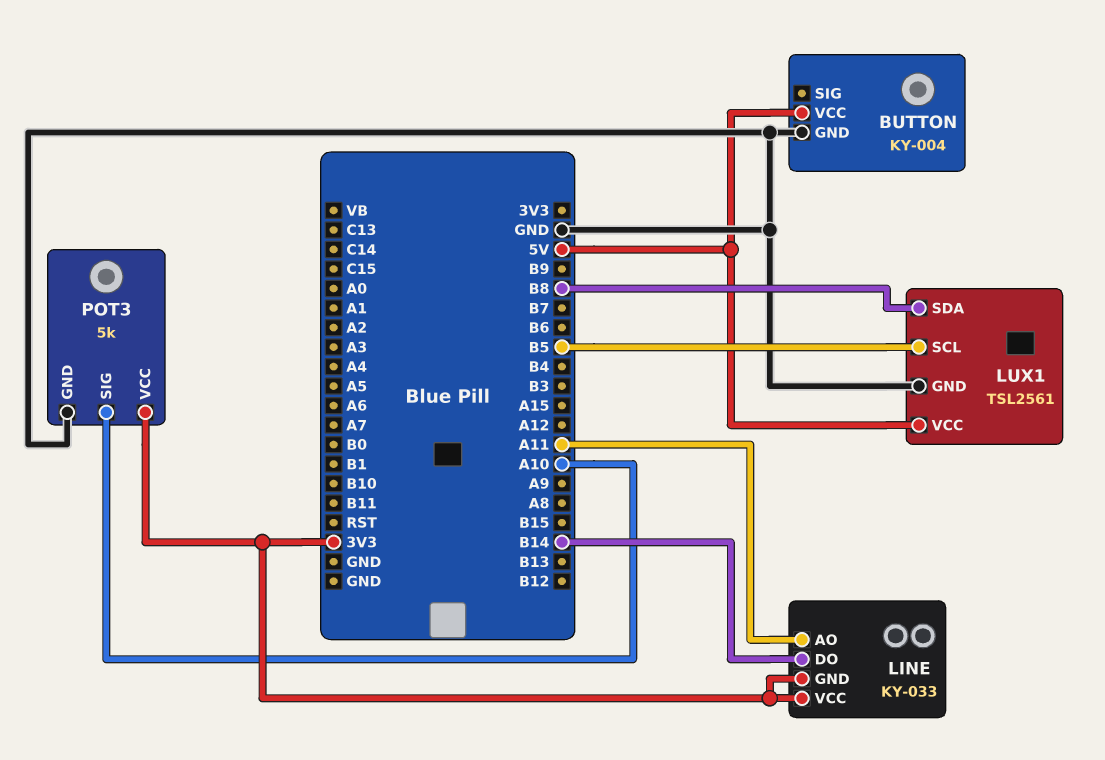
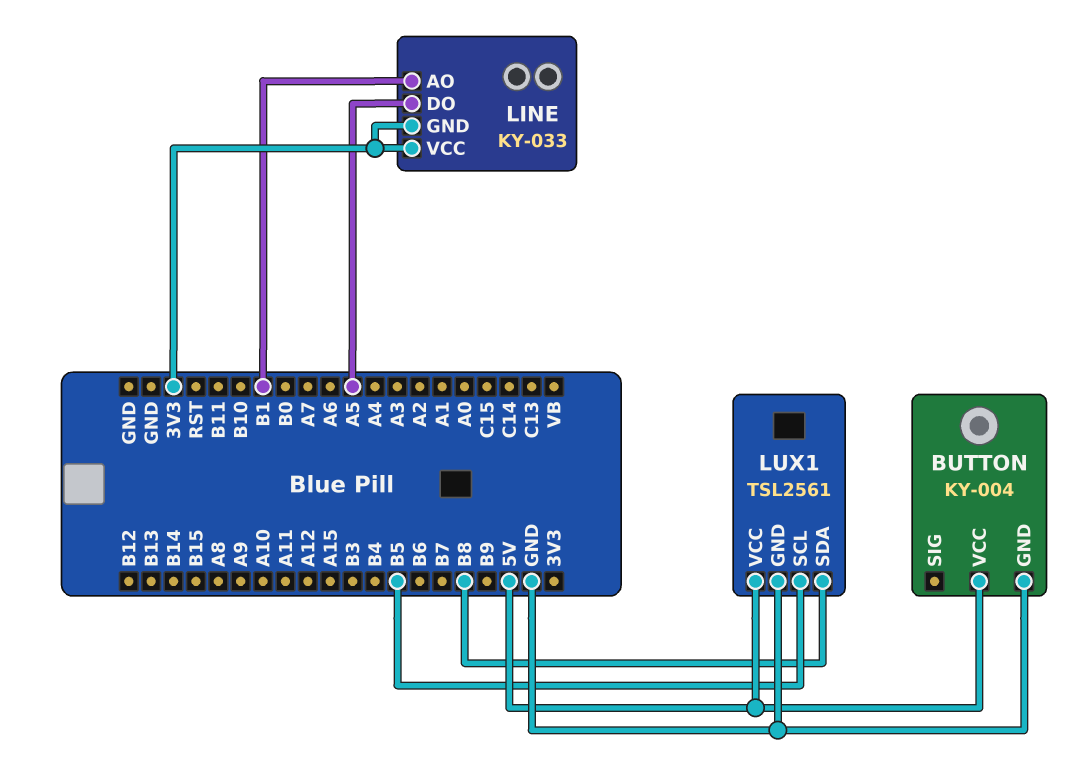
LINE pin AO: A11 -> B1
LINE pin DO: B14 -> A5
POT3: 5k -> none
POT3 pin GND: GND -> none
POT3 pin SIG: A10 -> none
POT3 pin VCC: 3V3 -> none

